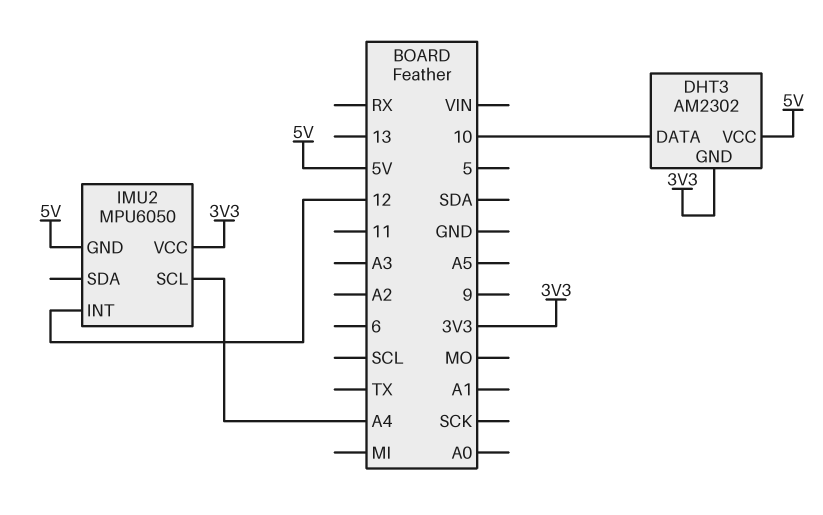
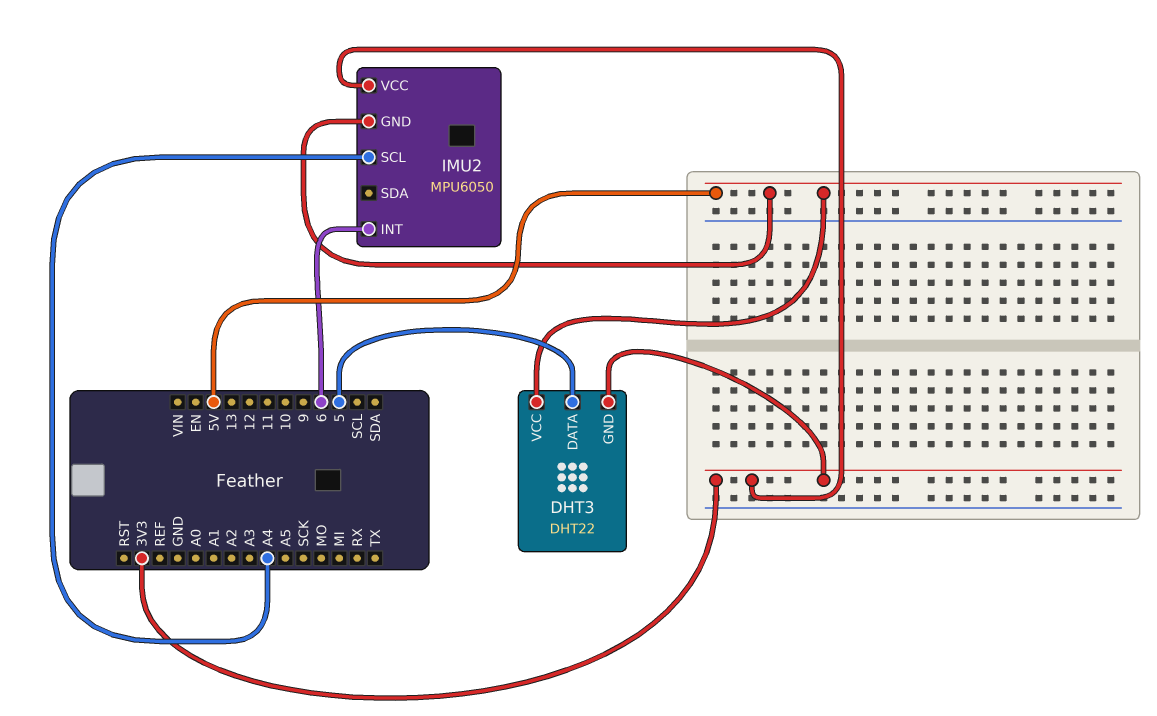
DHT3: AM2302 -> DHT22
DHT3 pin DATA: 10 -> 5
IMU2 pin INT: 12 -> 6

